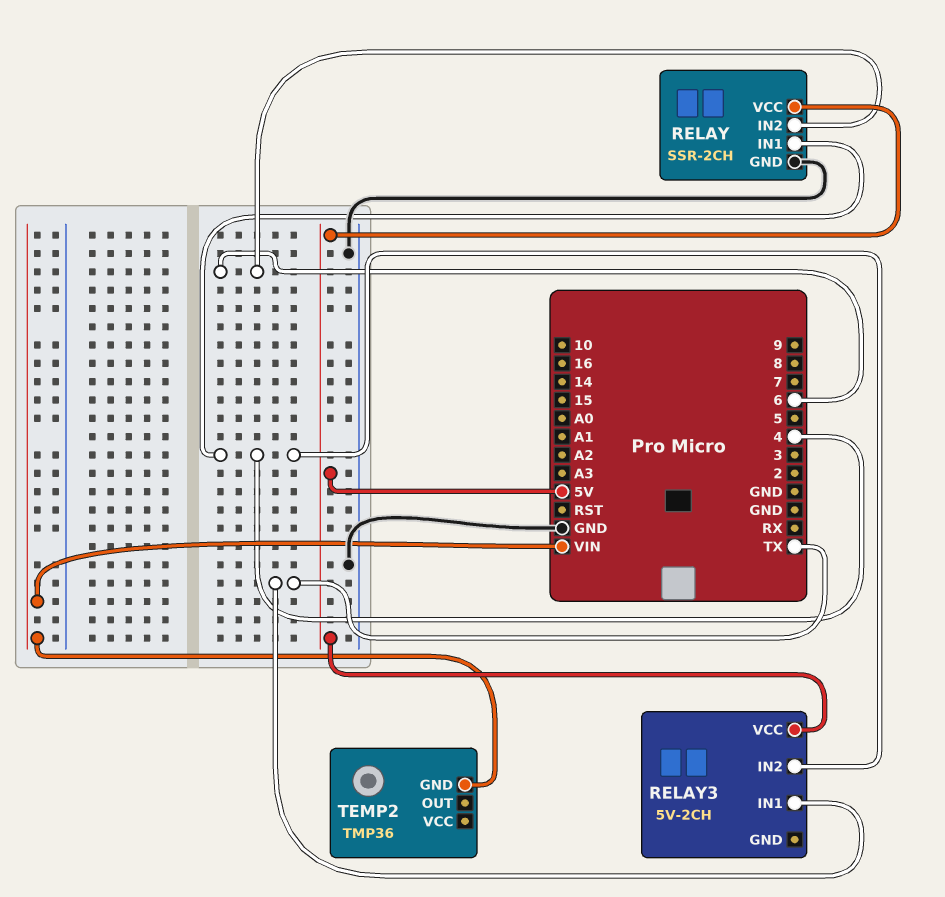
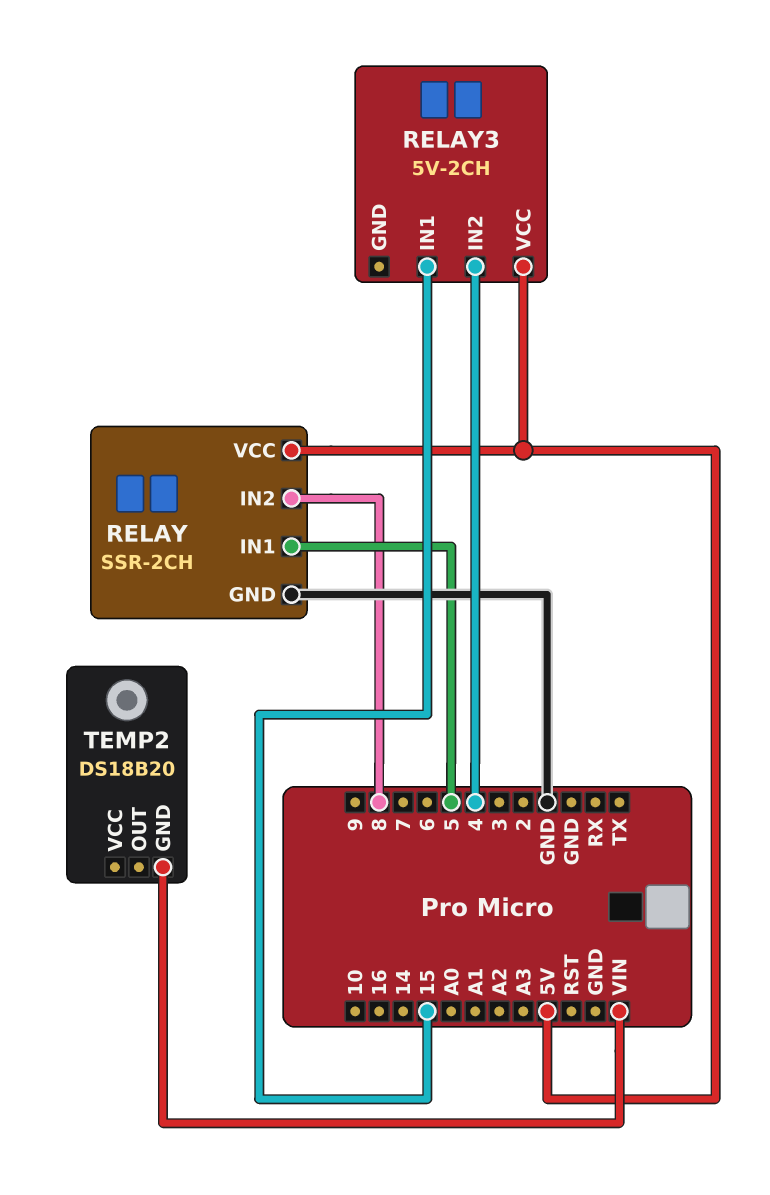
RELAY pin IN1: 4 -> 5
RELAY pin IN2: 6 -> 8
RELAY3 pin IN1: TX -> 15
TEMP2: TMP36 -> DS18B20

